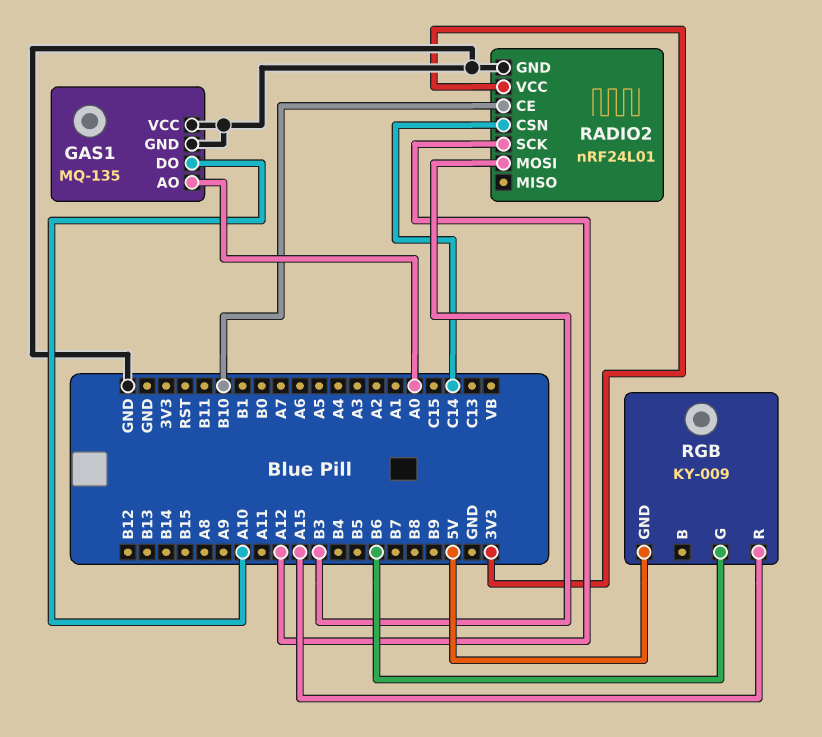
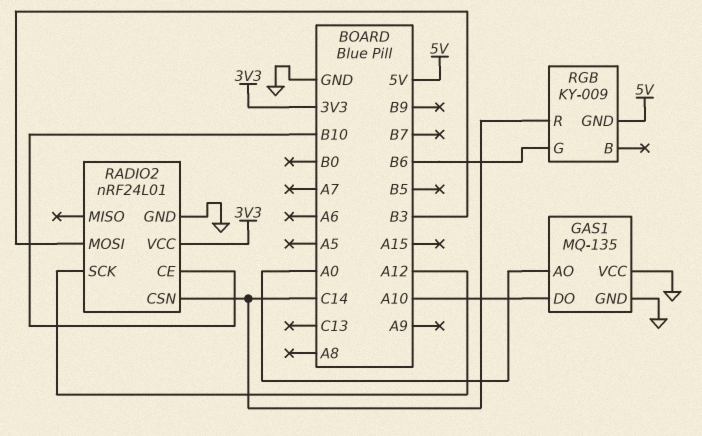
RGB pin R: A15 -> C14

